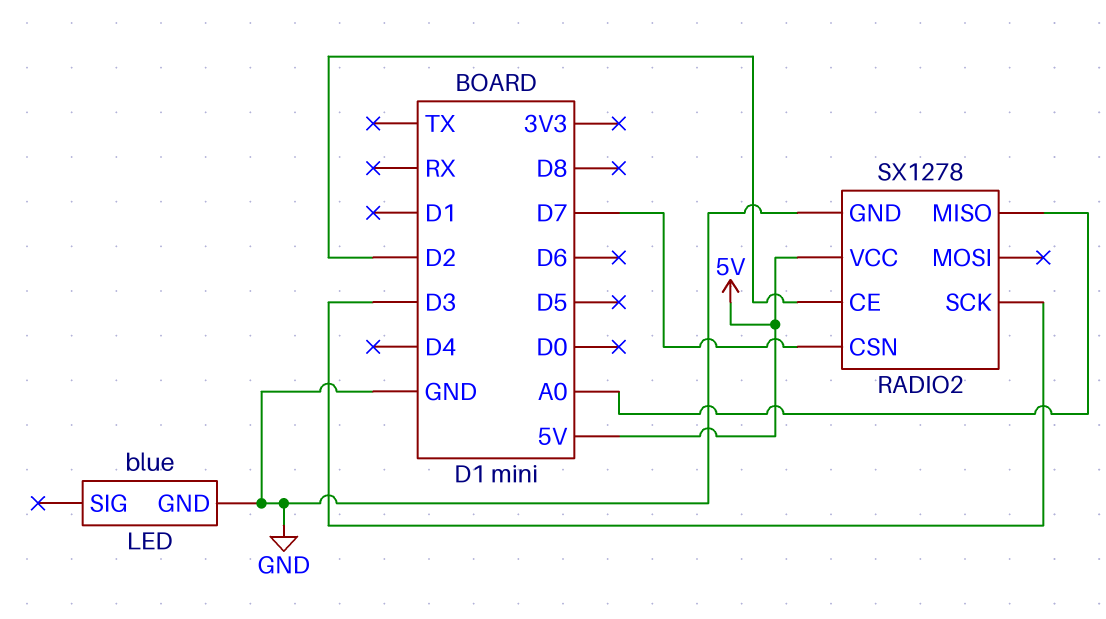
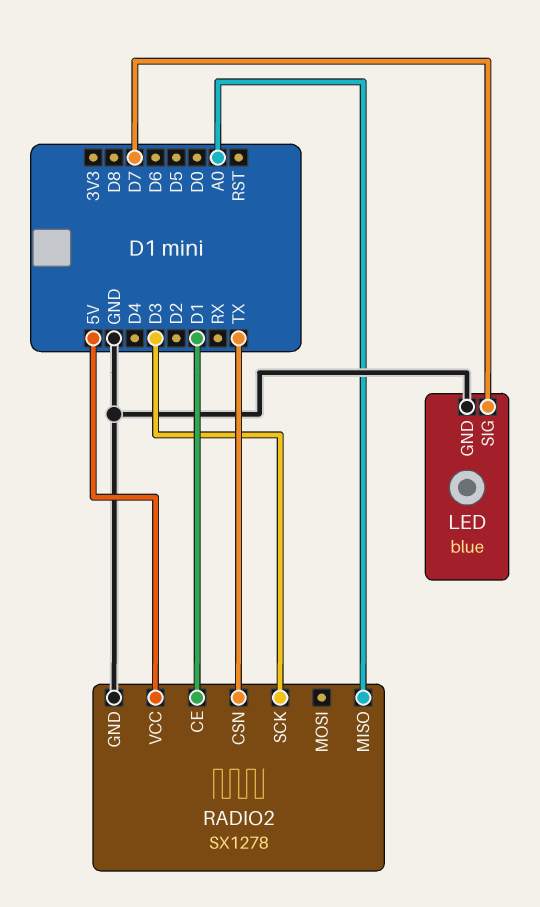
LED pin SIG: none -> D7
RADIO2 pin CE: D2 -> D1
RADIO2 pin CSN: D7 -> TX

